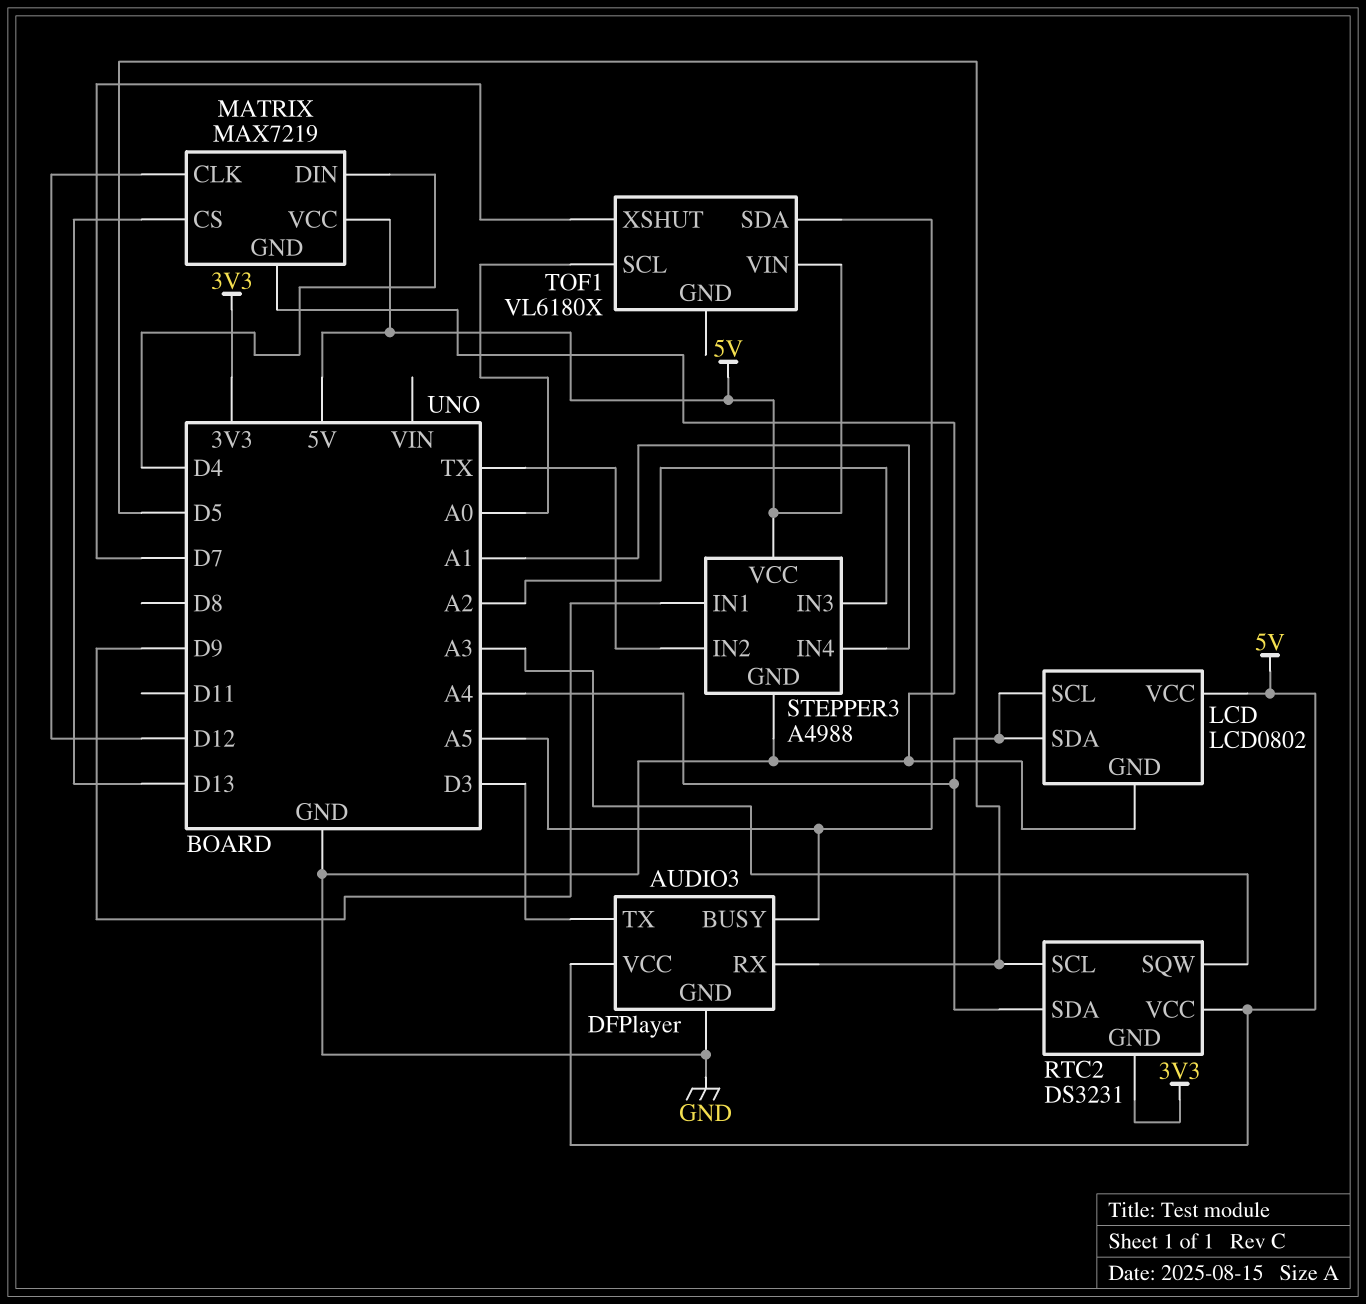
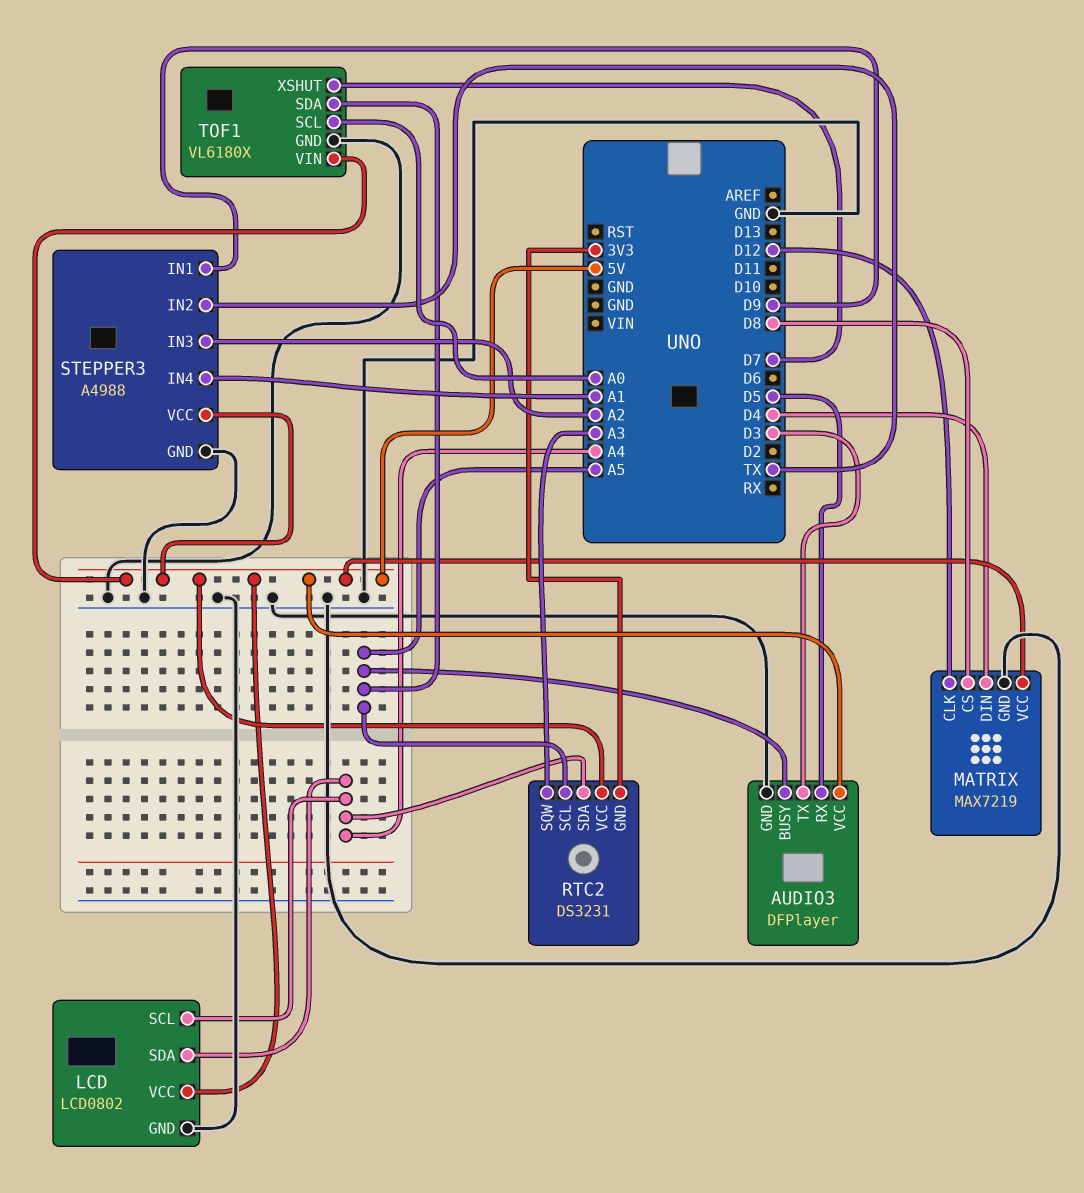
MATRIX pin CS: D13 -> D8
RTC2 pin SCL: D5 -> A5
TOF1 pin GND: none -> GND

